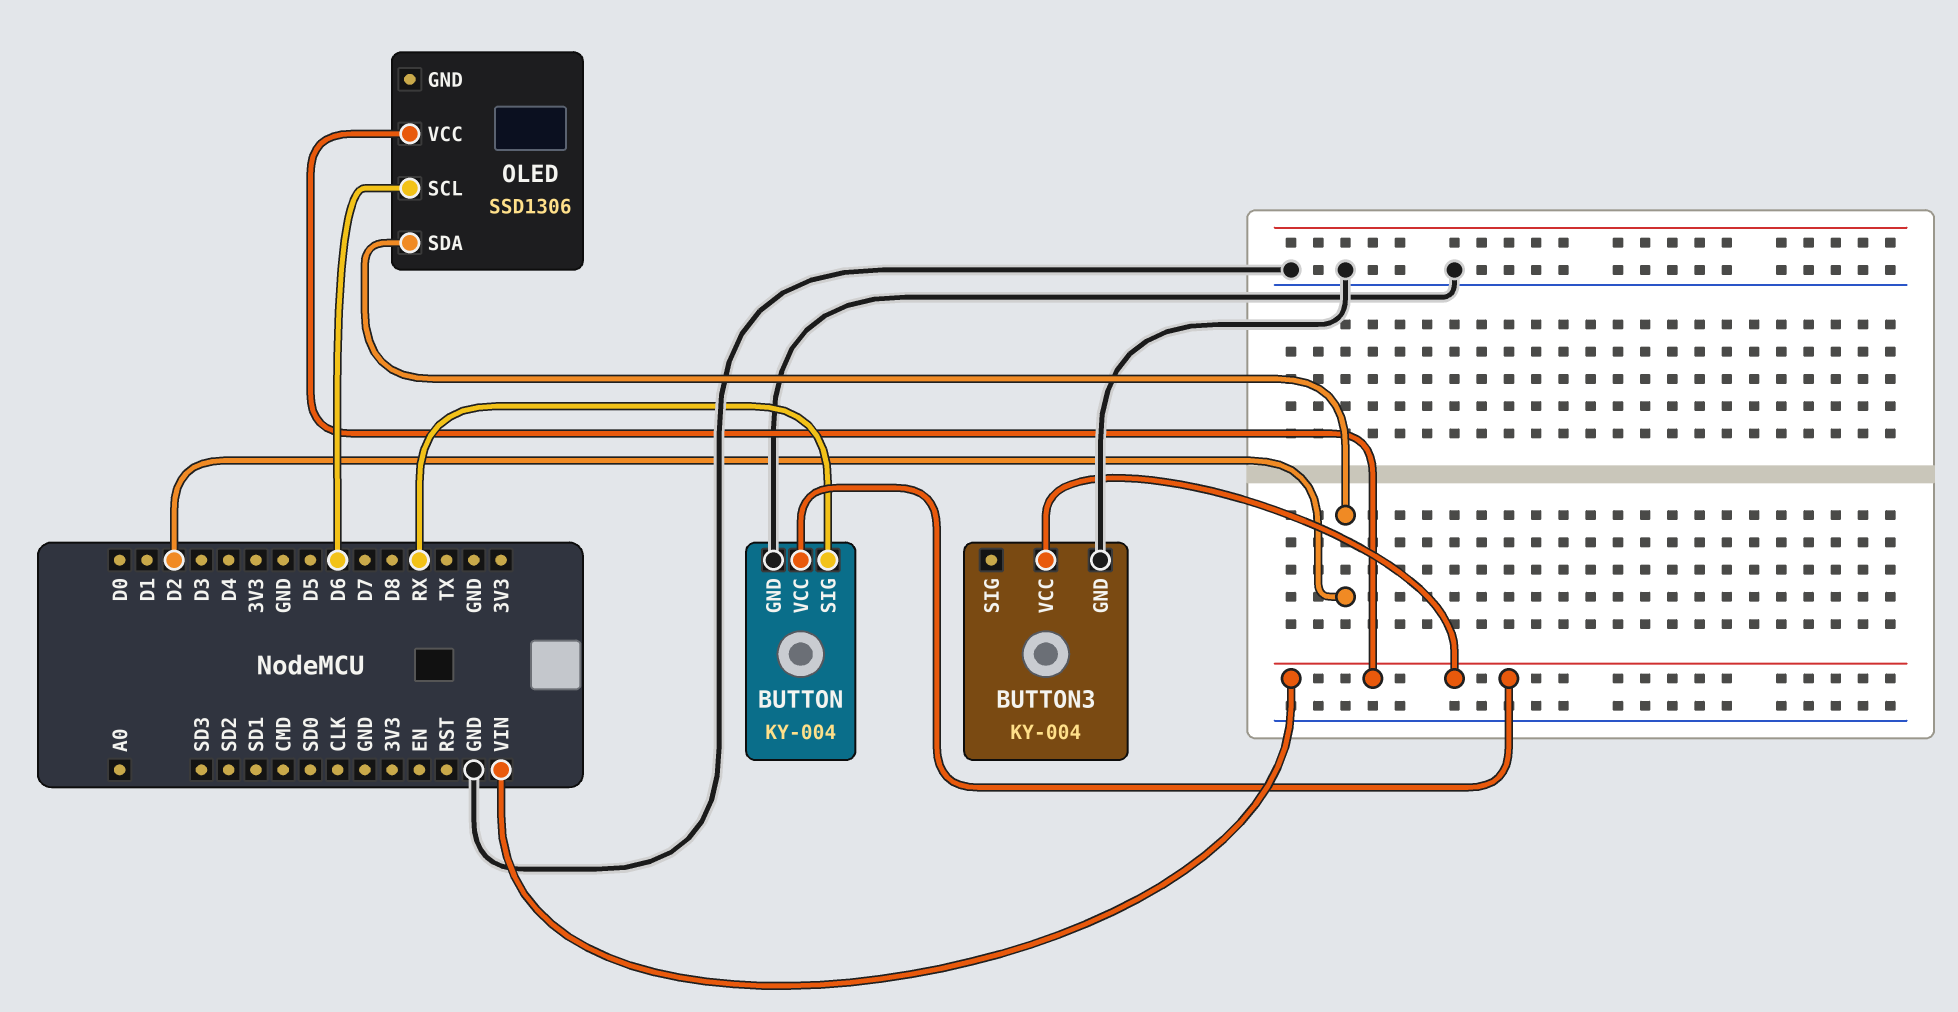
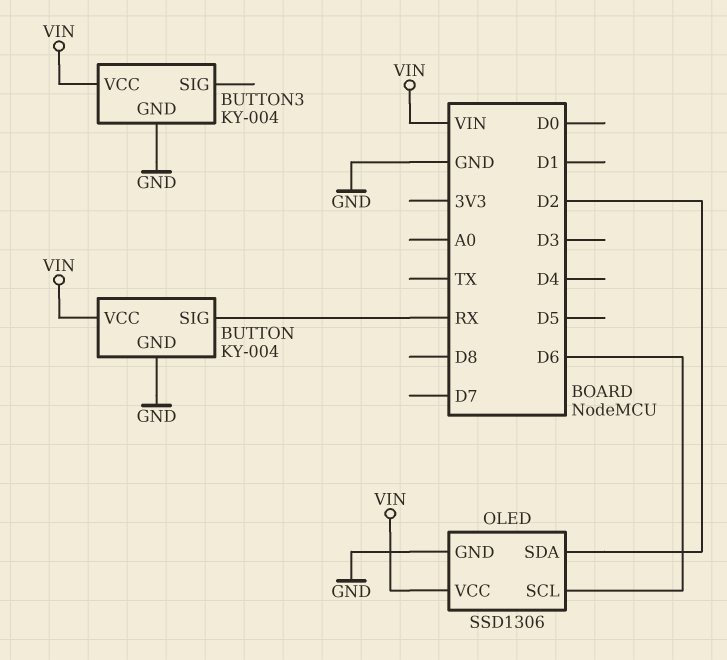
OLED pin GND: none -> GND

